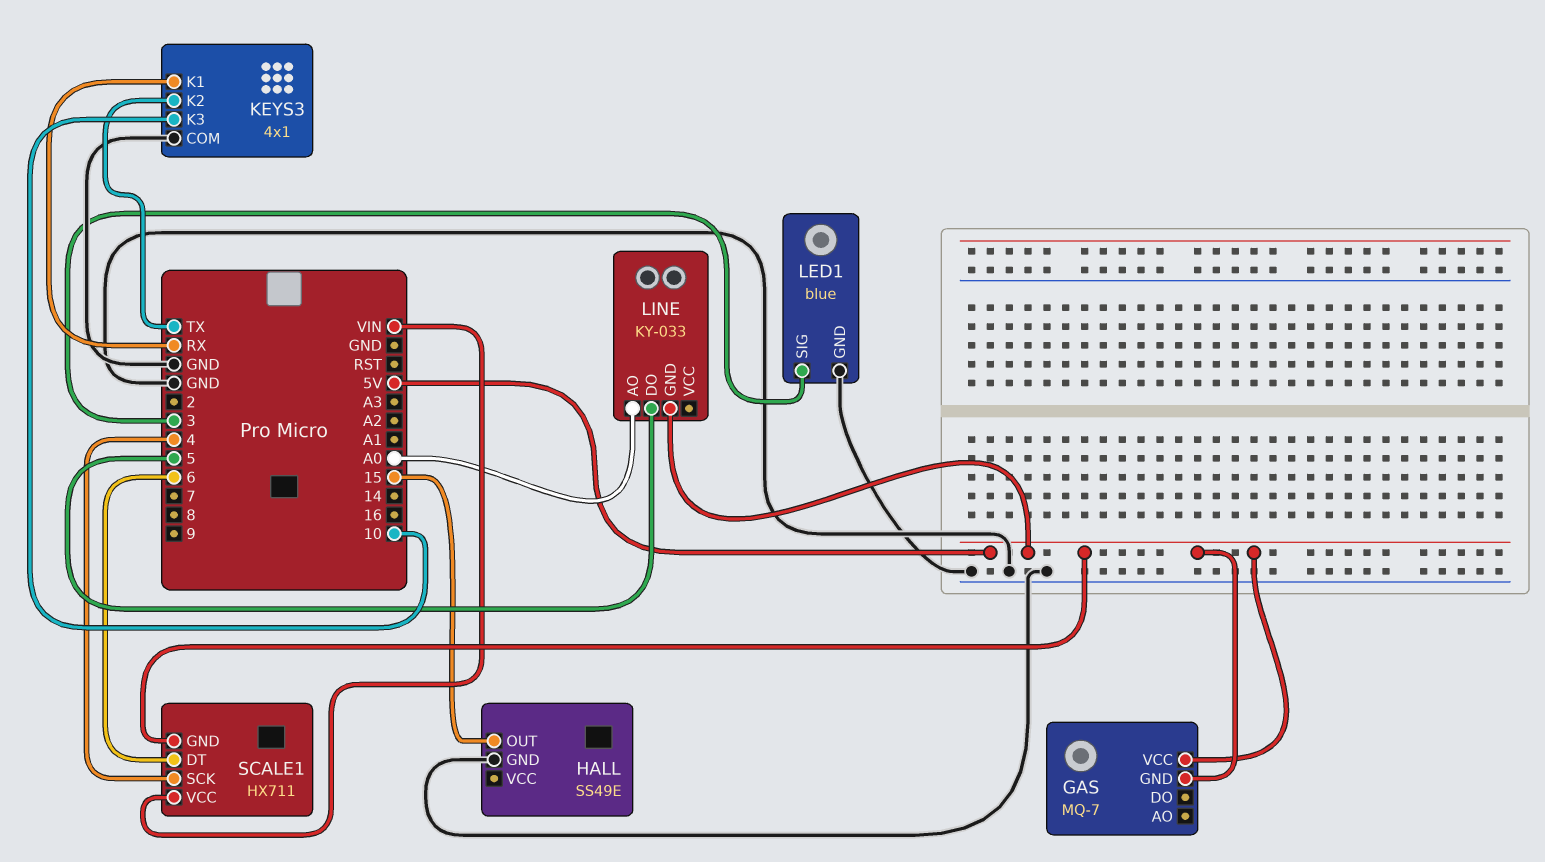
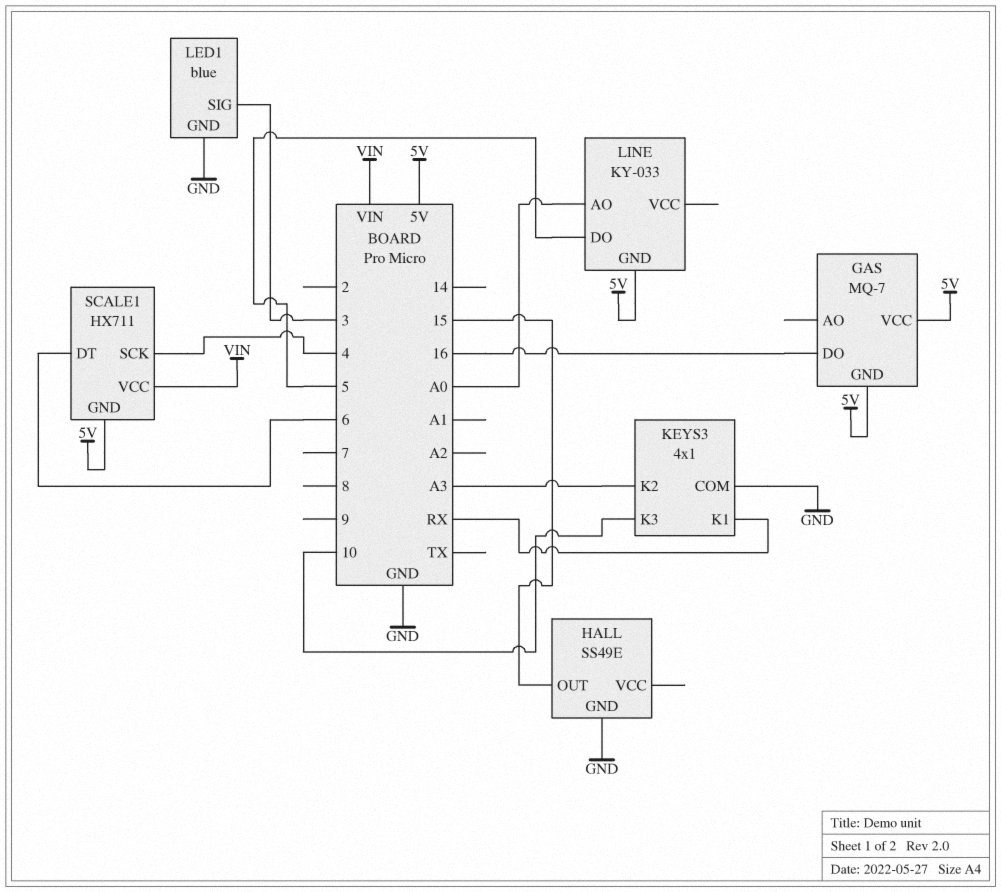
GAS pin DO: none -> 16
KEYS3 pin K2: TX -> A3

